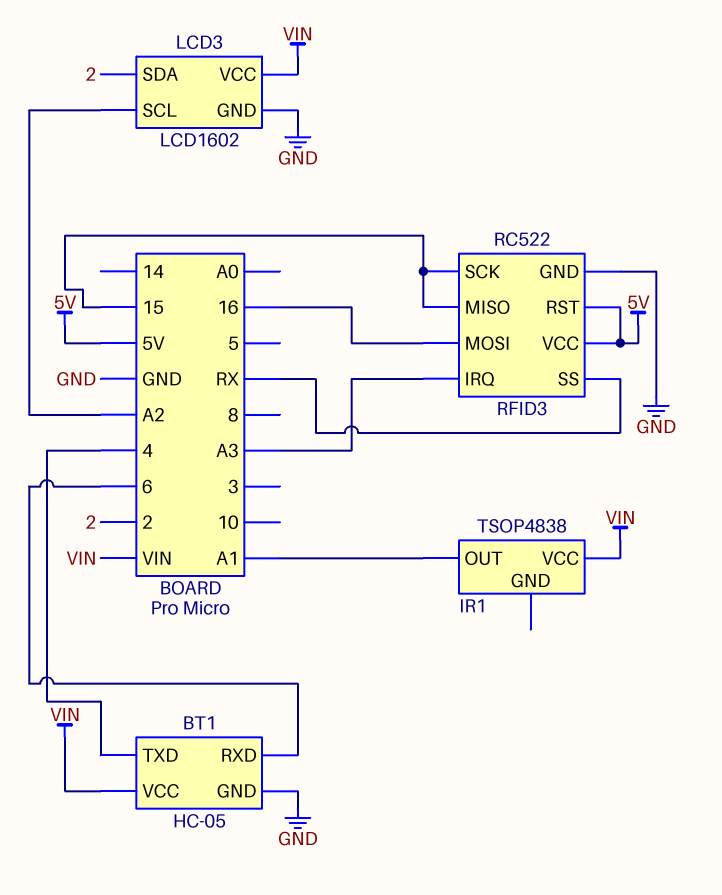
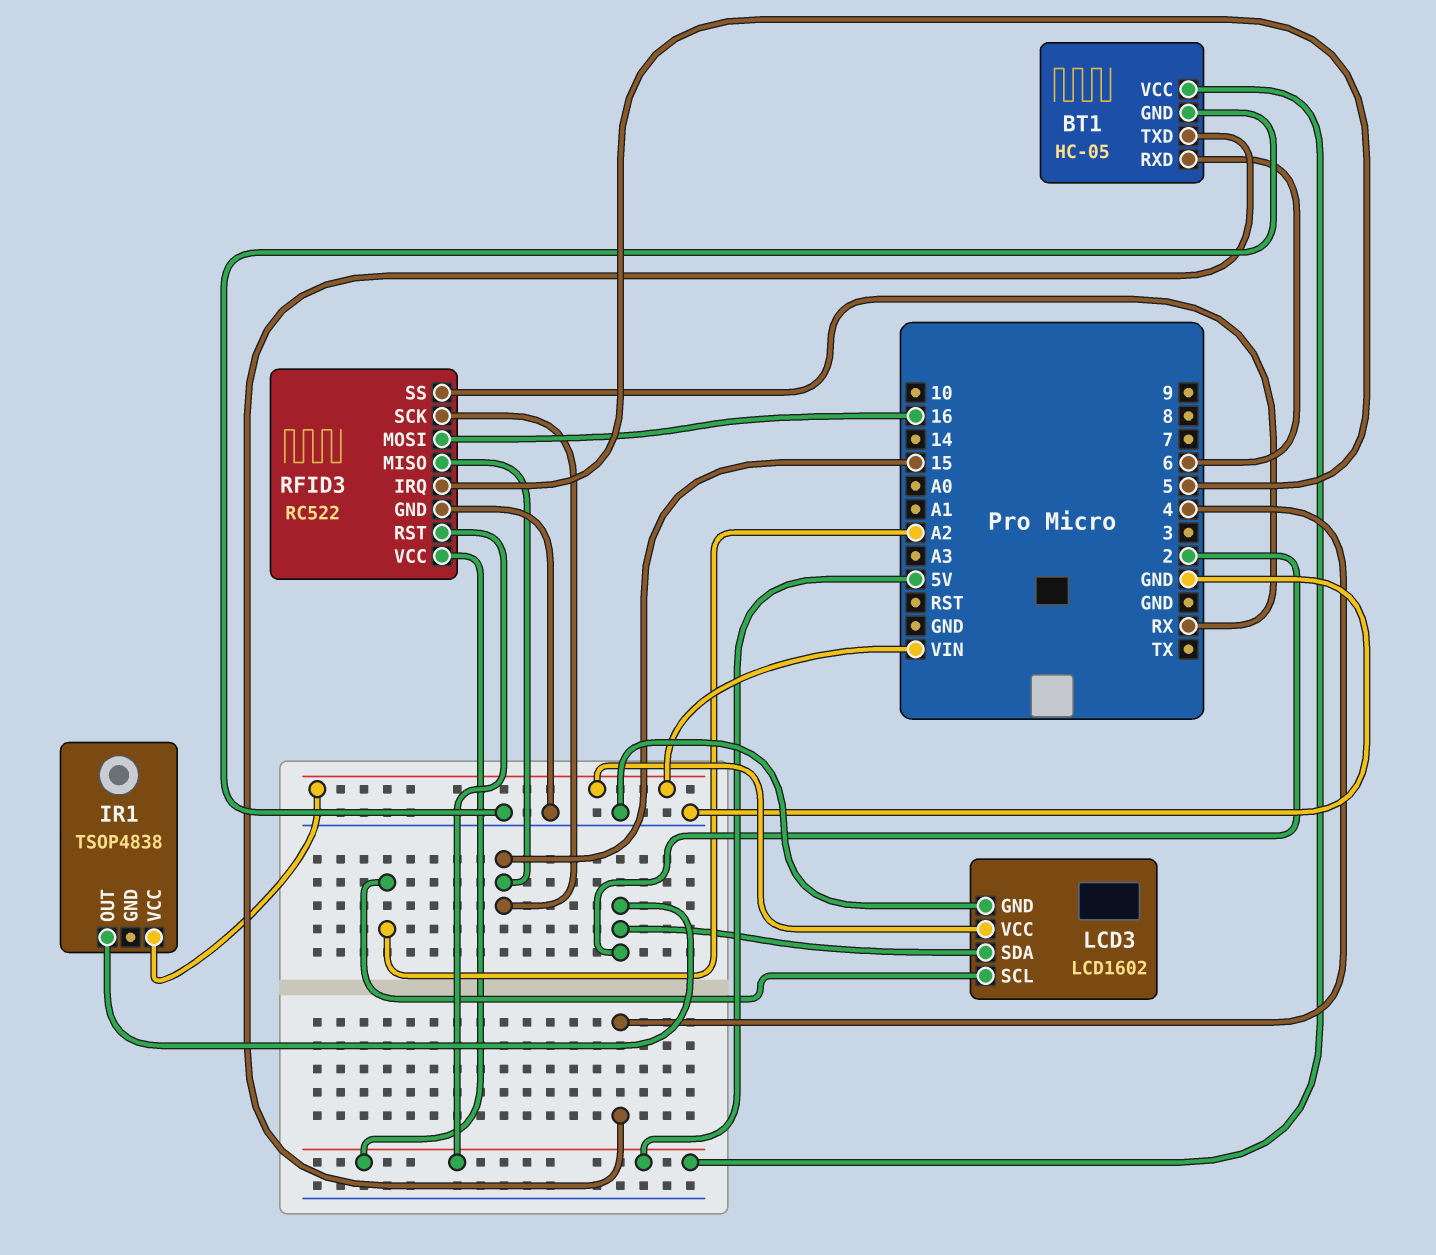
BT1 pin VCC: VIN -> 5V
IR1 pin OUT: A1 -> 2
RFID3 pin IRQ: A3 -> 5

